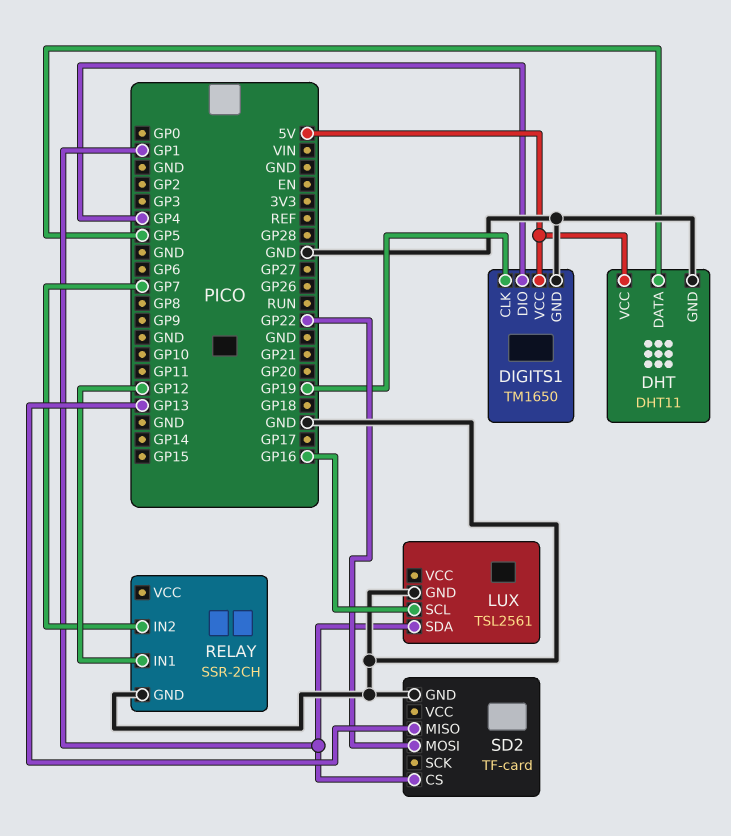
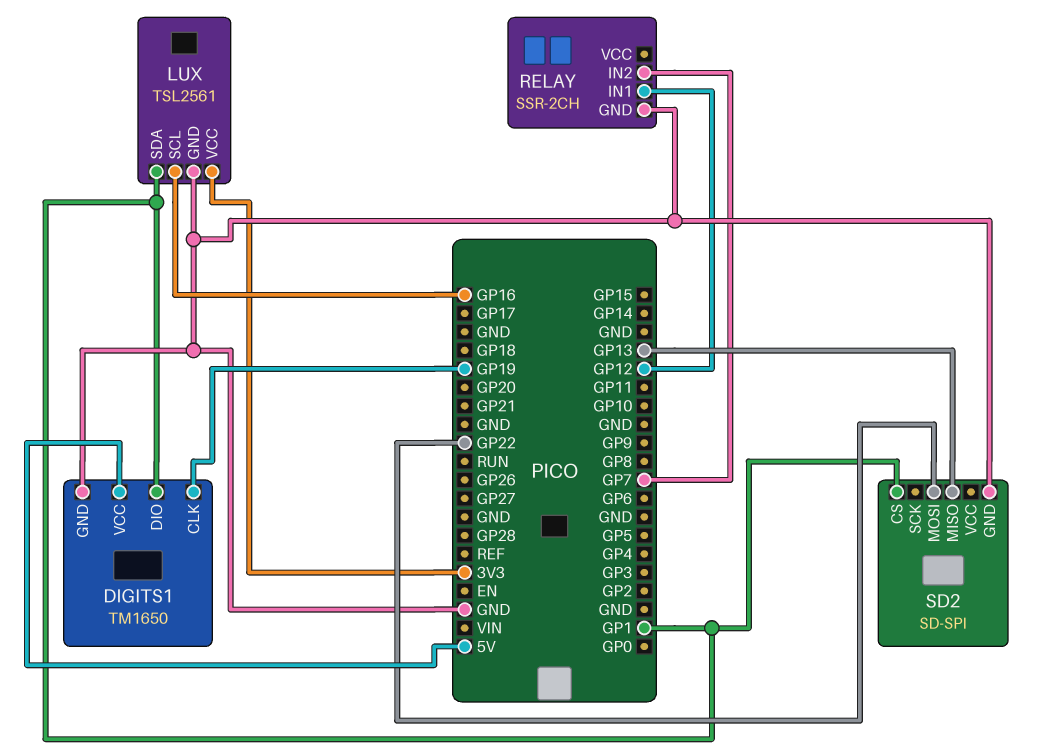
DHT: DHT11 -> none
DHT pin DATA: GP5 -> none
DHT pin GND: GND -> none
DHT pin VCC: 5V -> none
DIGITS1 pin DIO: GP4 -> GP1
LUX pin VCC: none -> 3V3
SD2: TF-card -> SD-SPI

